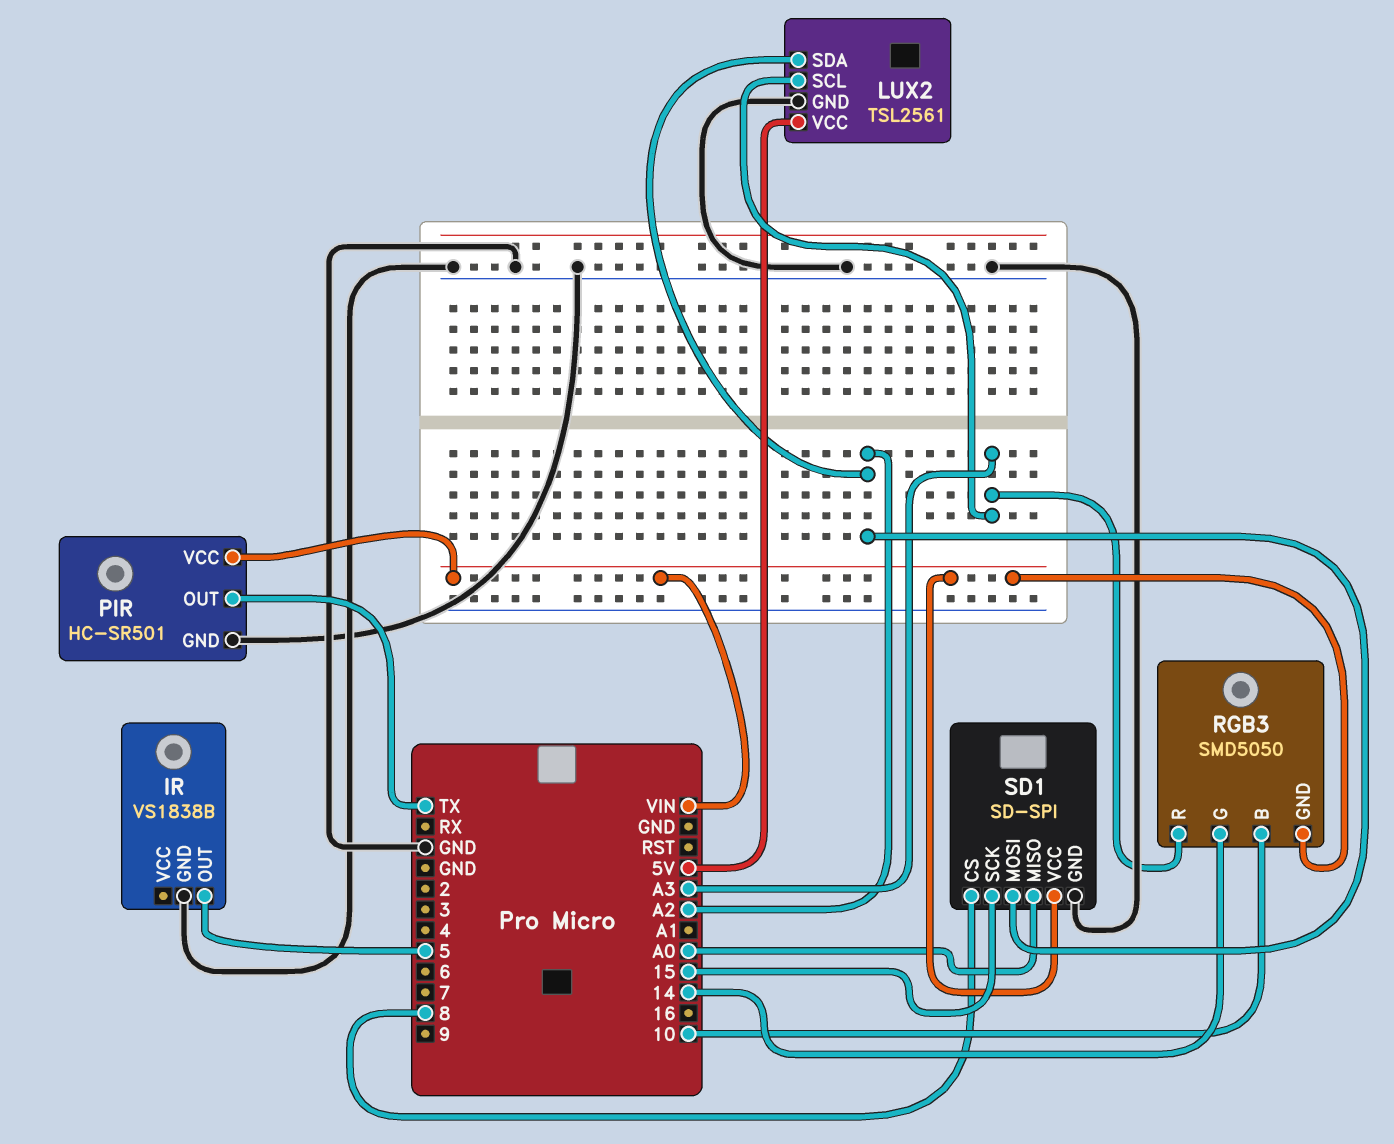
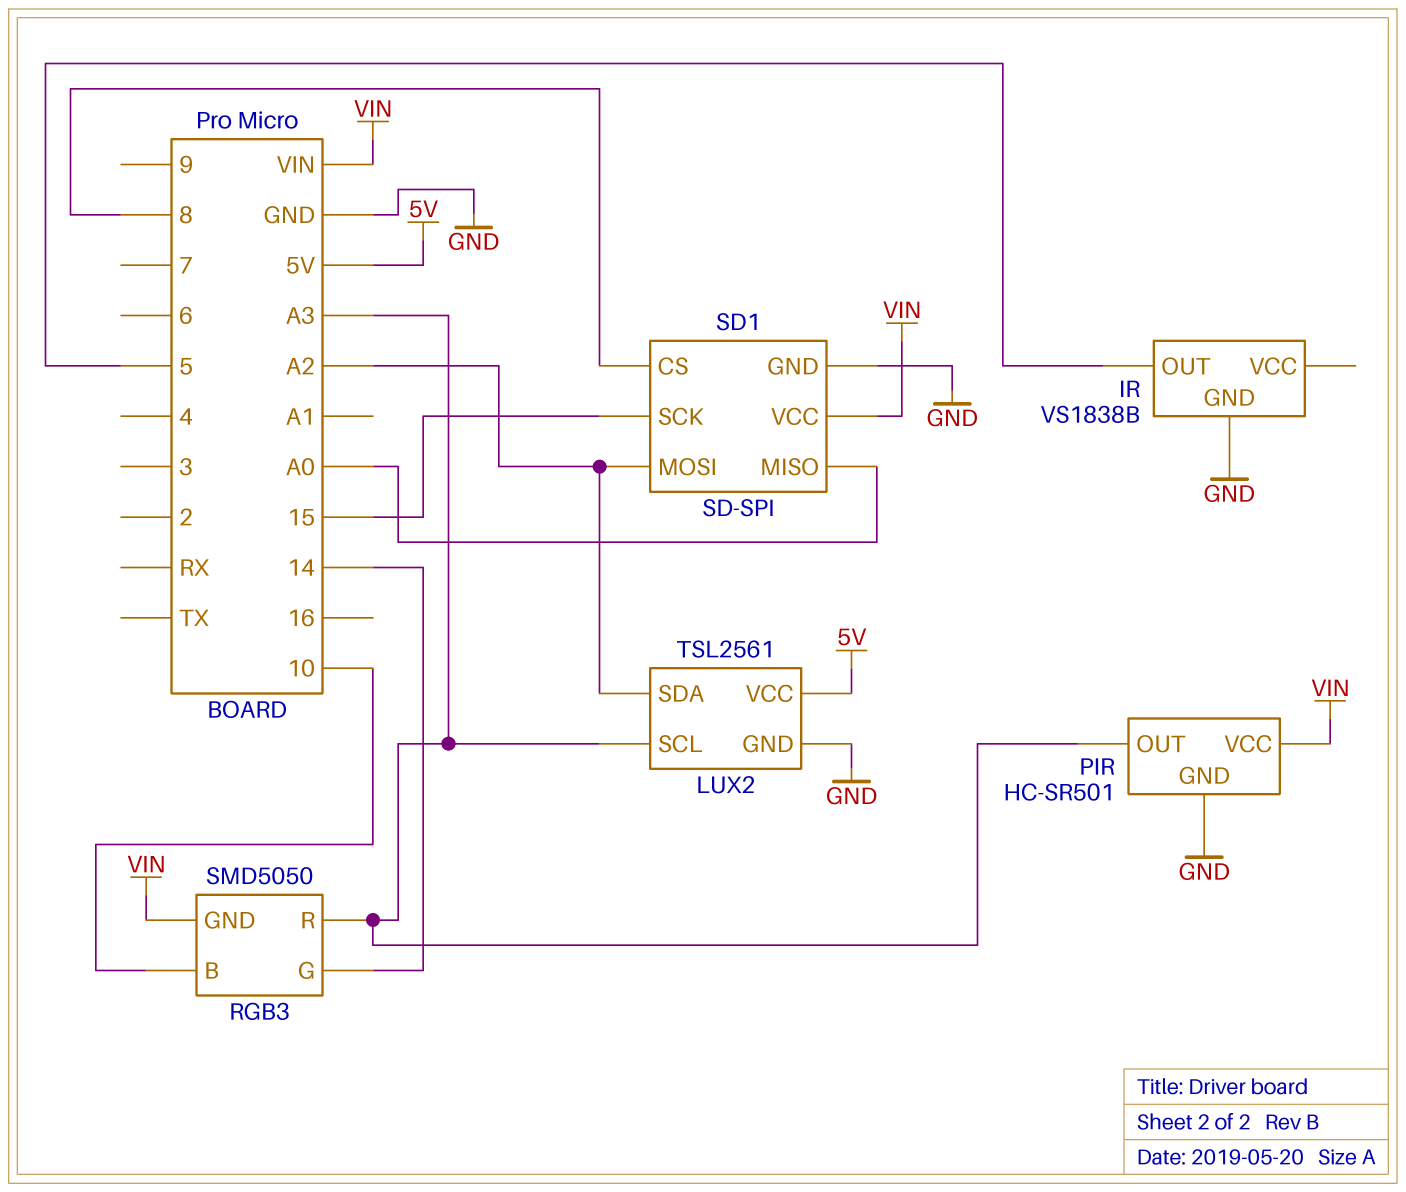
PIR pin OUT: TX -> A3

